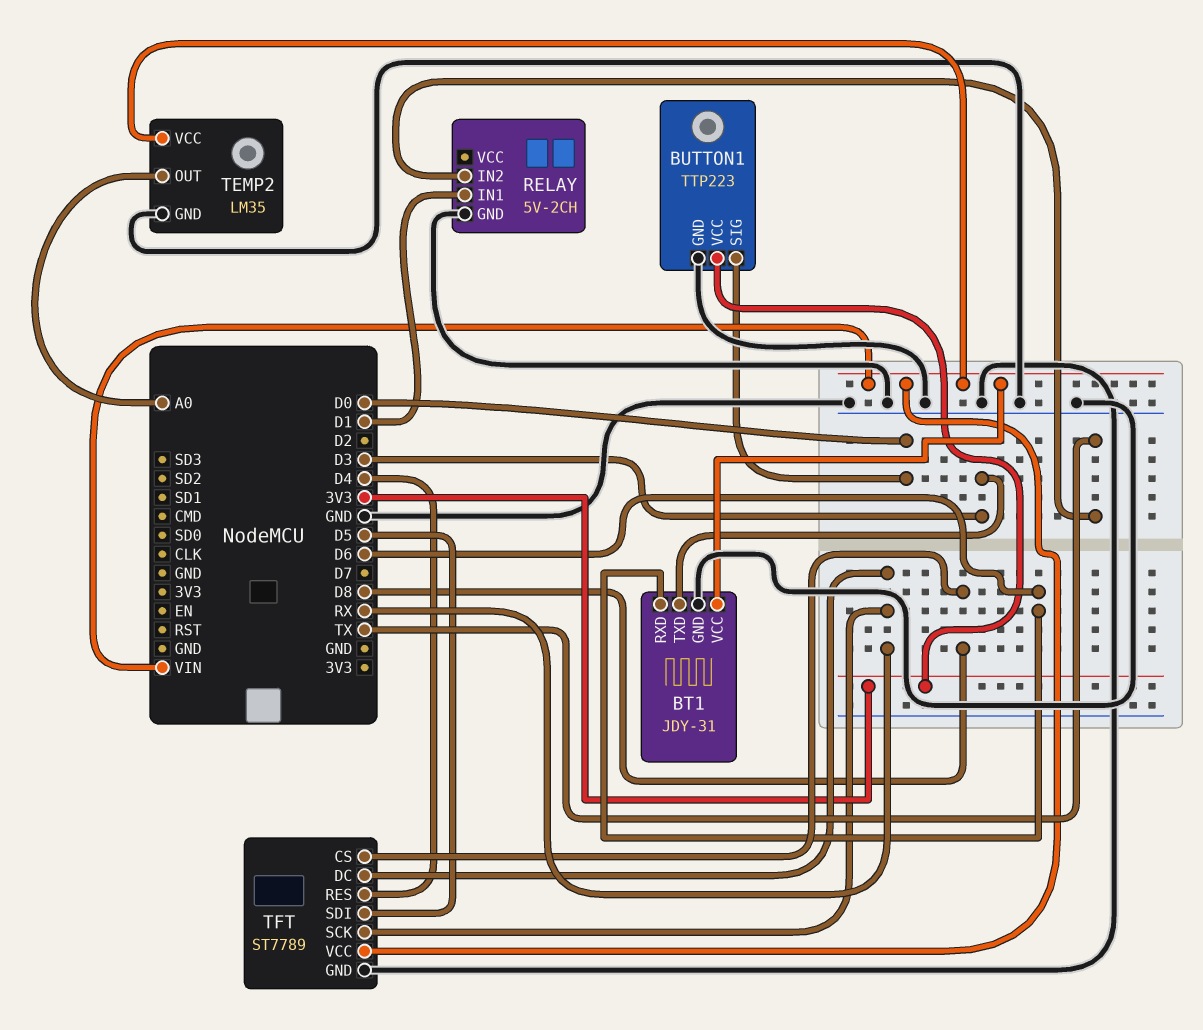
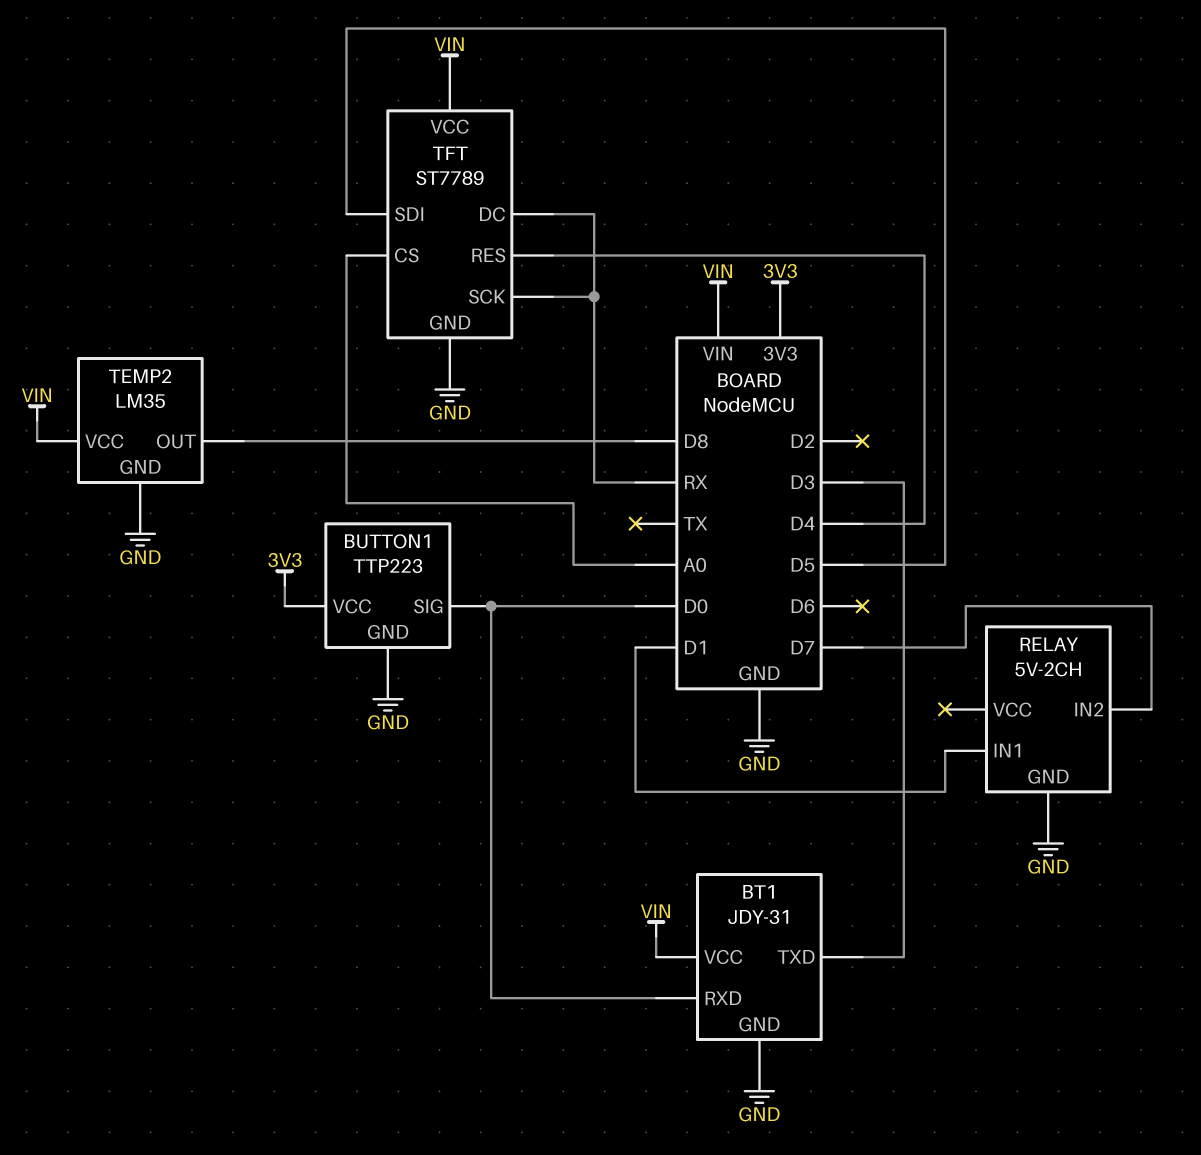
BT1 pin RXD: D6 -> D0
RELAY pin IN2: TX -> D7
TEMP2 pin OUT: A0 -> D8
TFT pin CS: D8 -> A0

